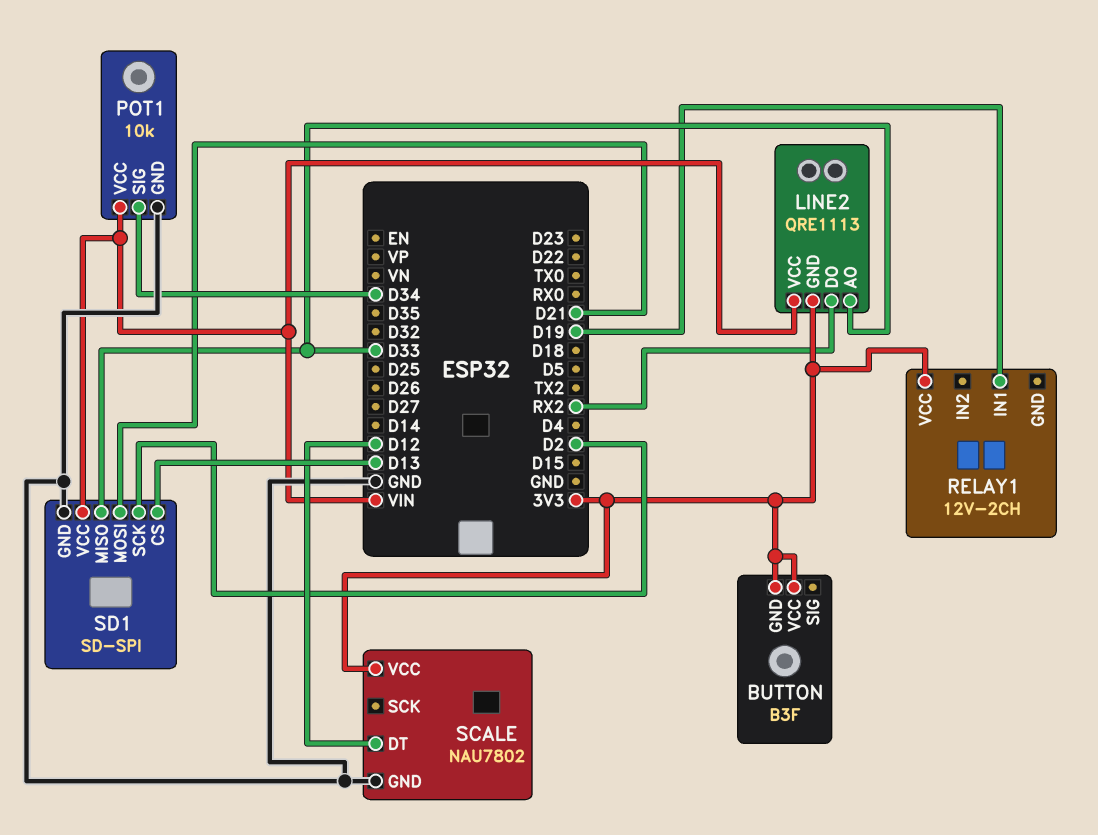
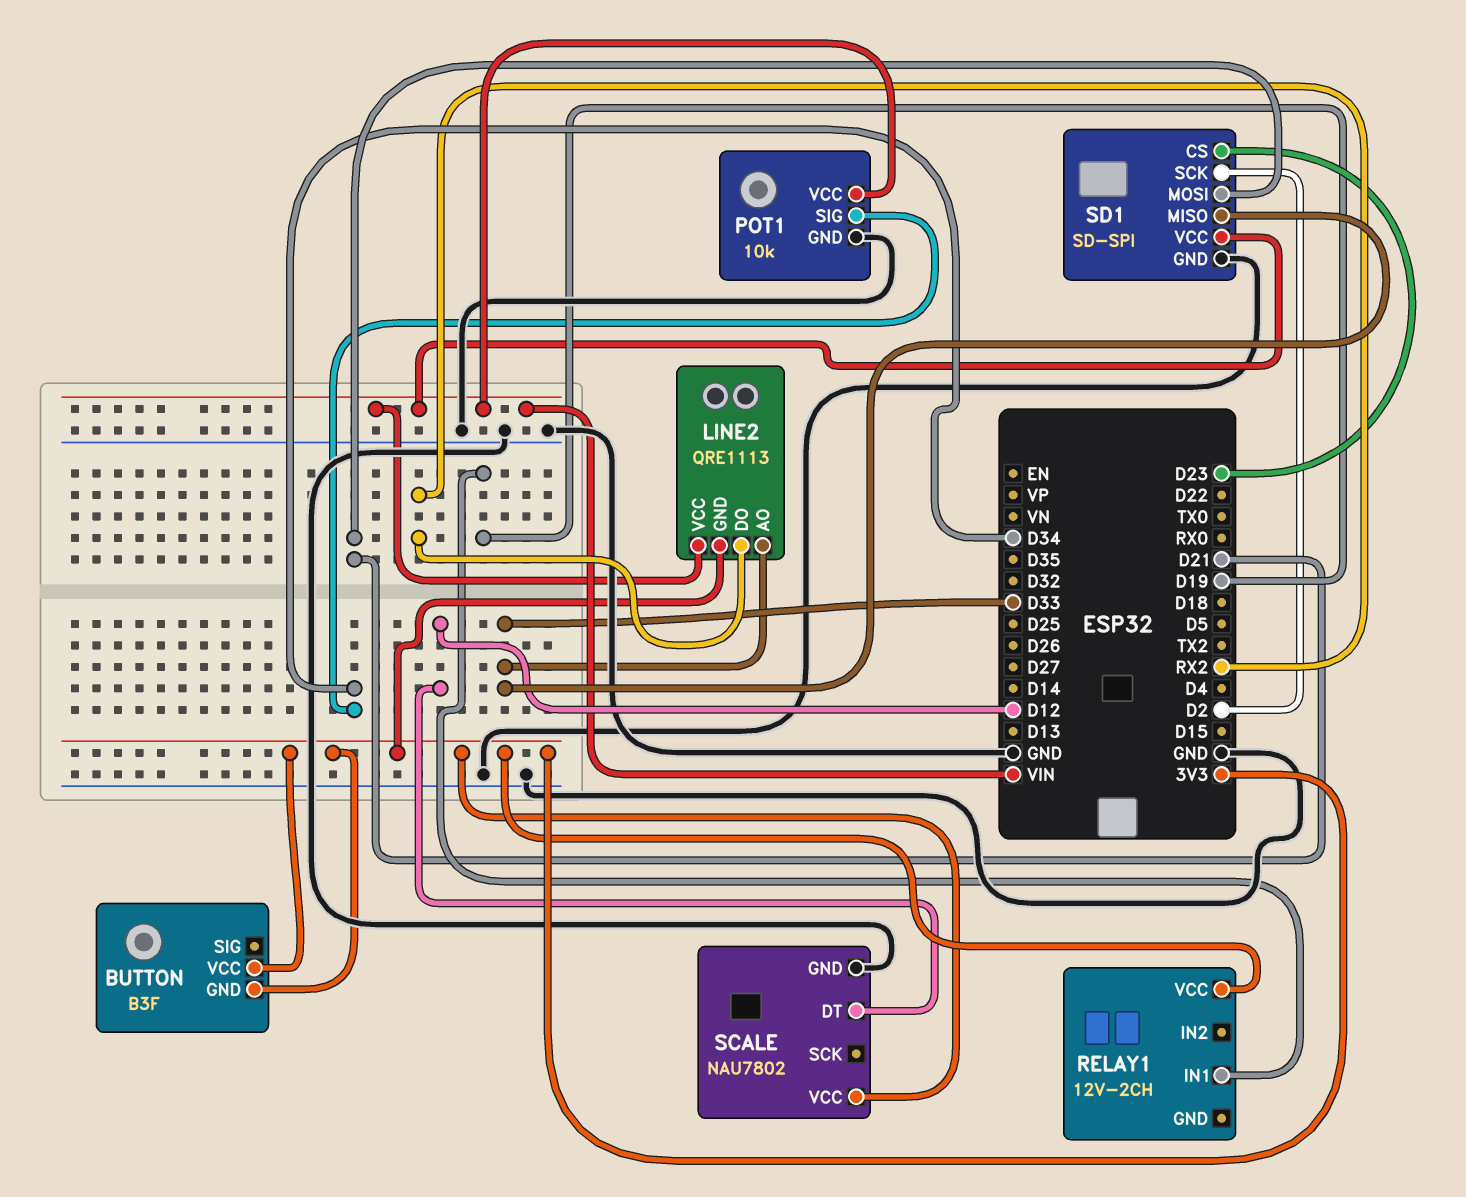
SD1 pin CS: D13 -> D23

